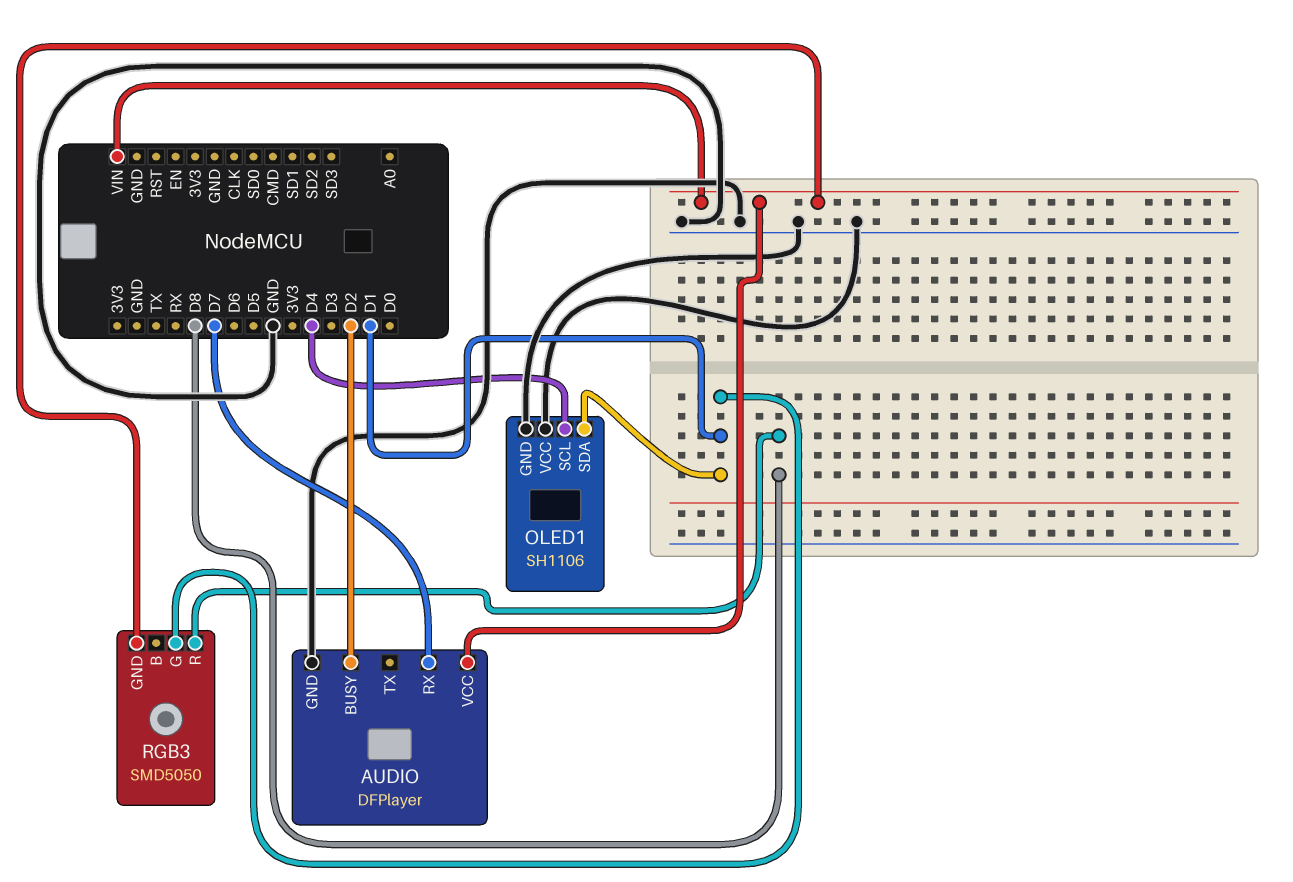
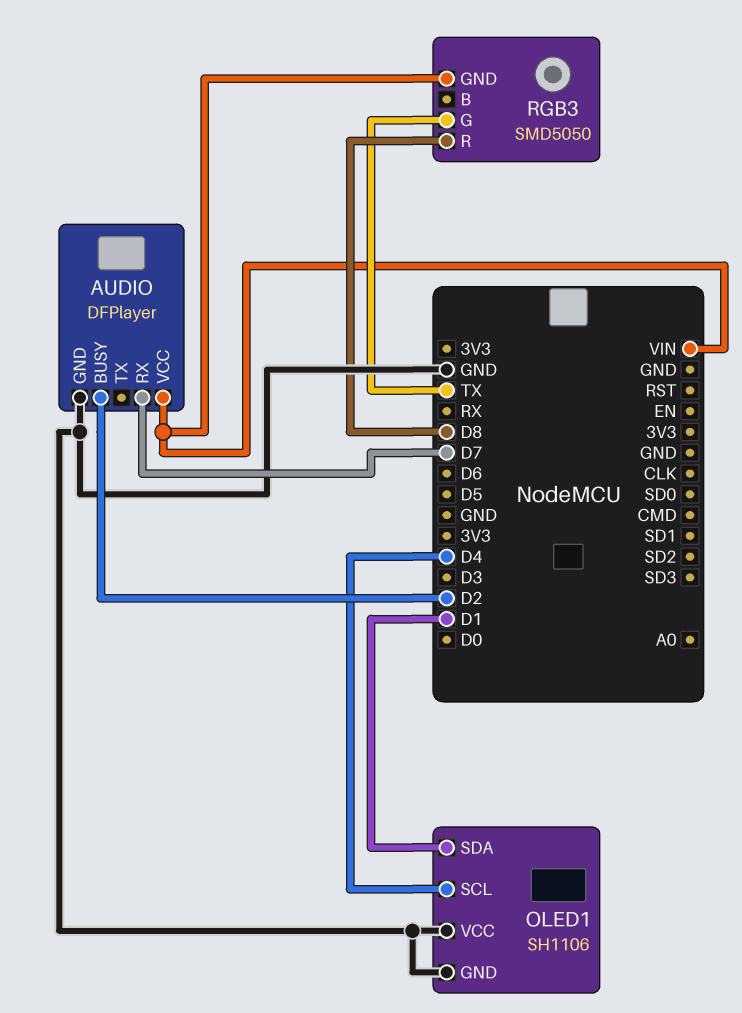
RGB3 pin G: D1 -> TX

